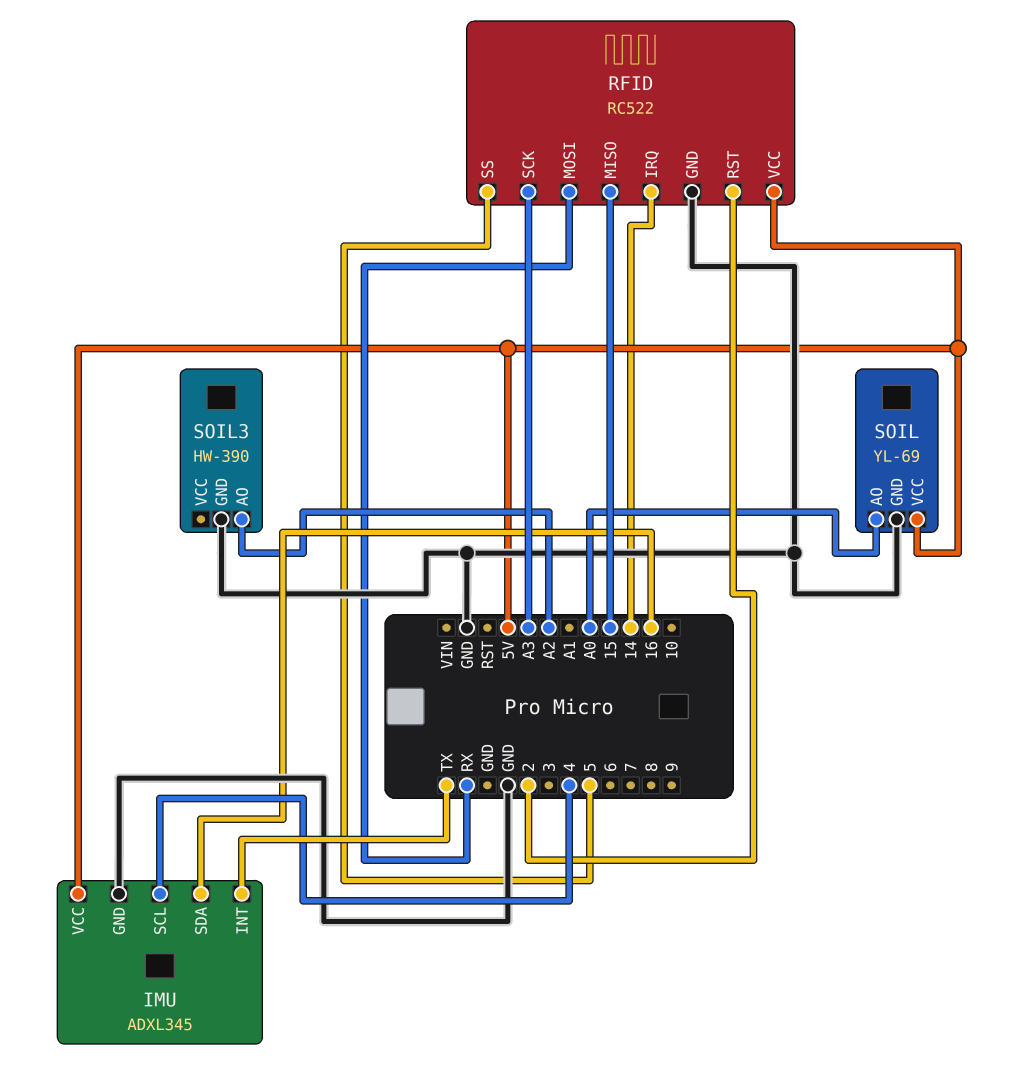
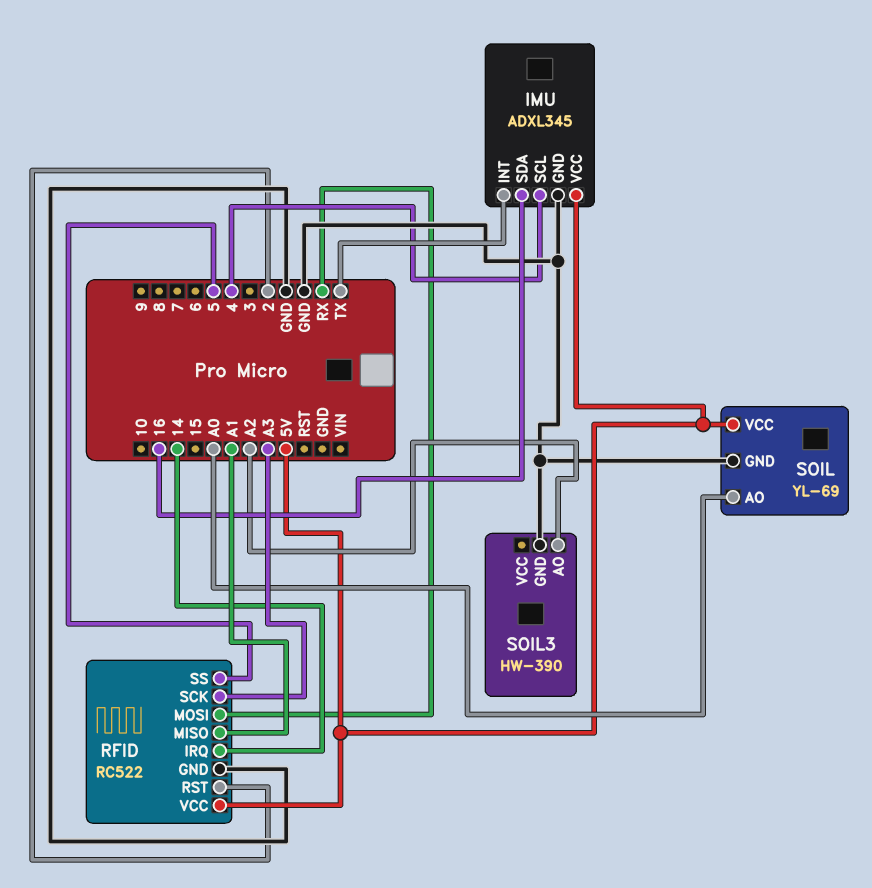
RFID pin MISO: 15 -> A1

